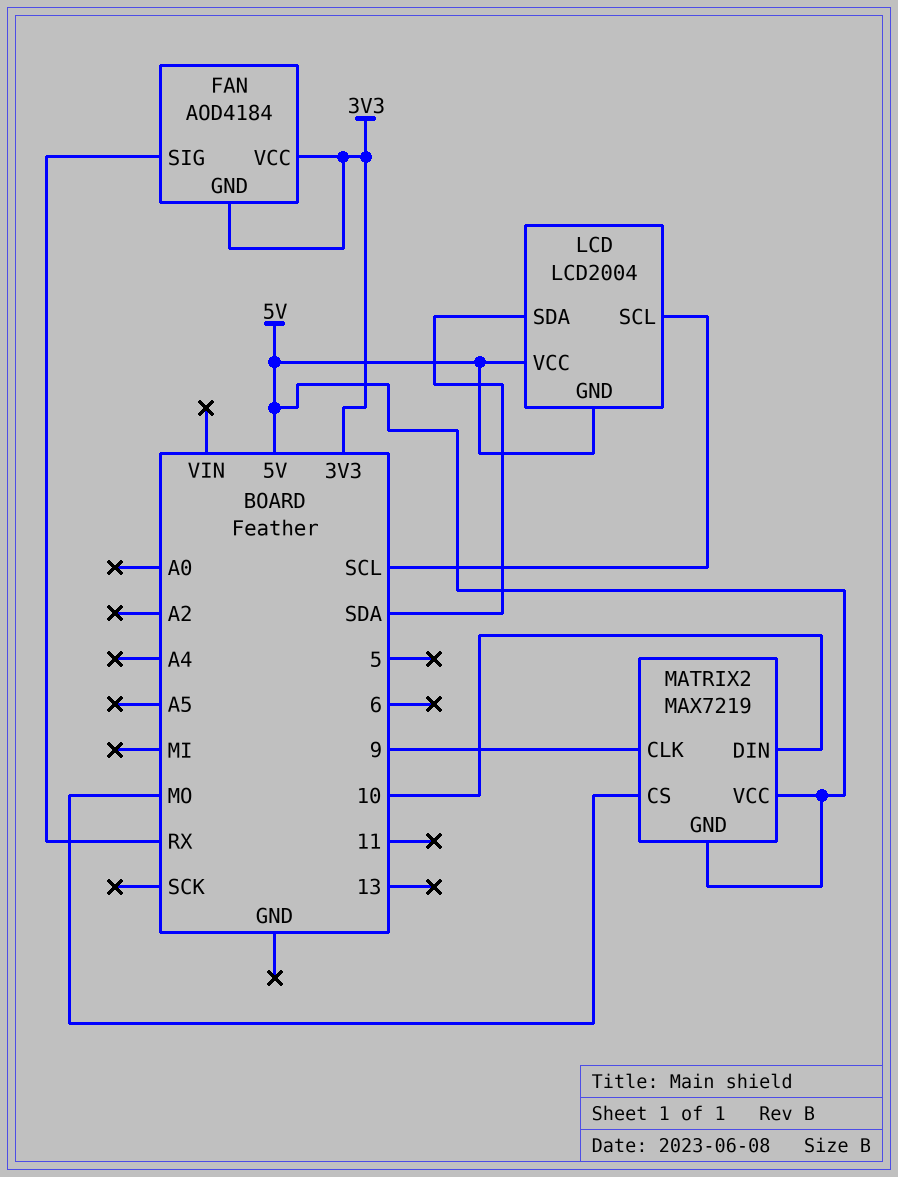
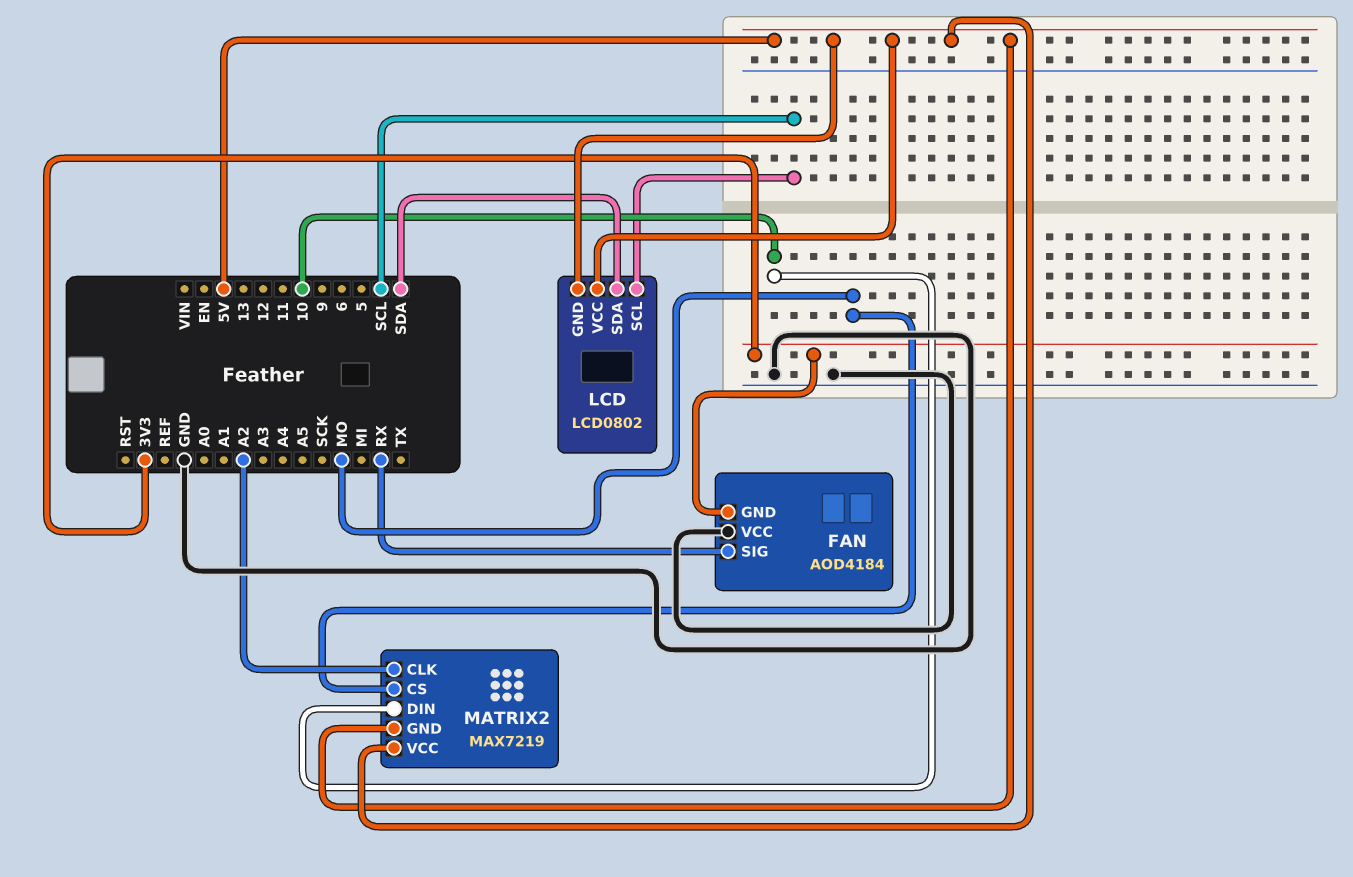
FAN pin VCC: 3V3 -> GND
LCD: LCD2004 -> LCD0802
MATRIX2 pin CLK: 9 -> A2

